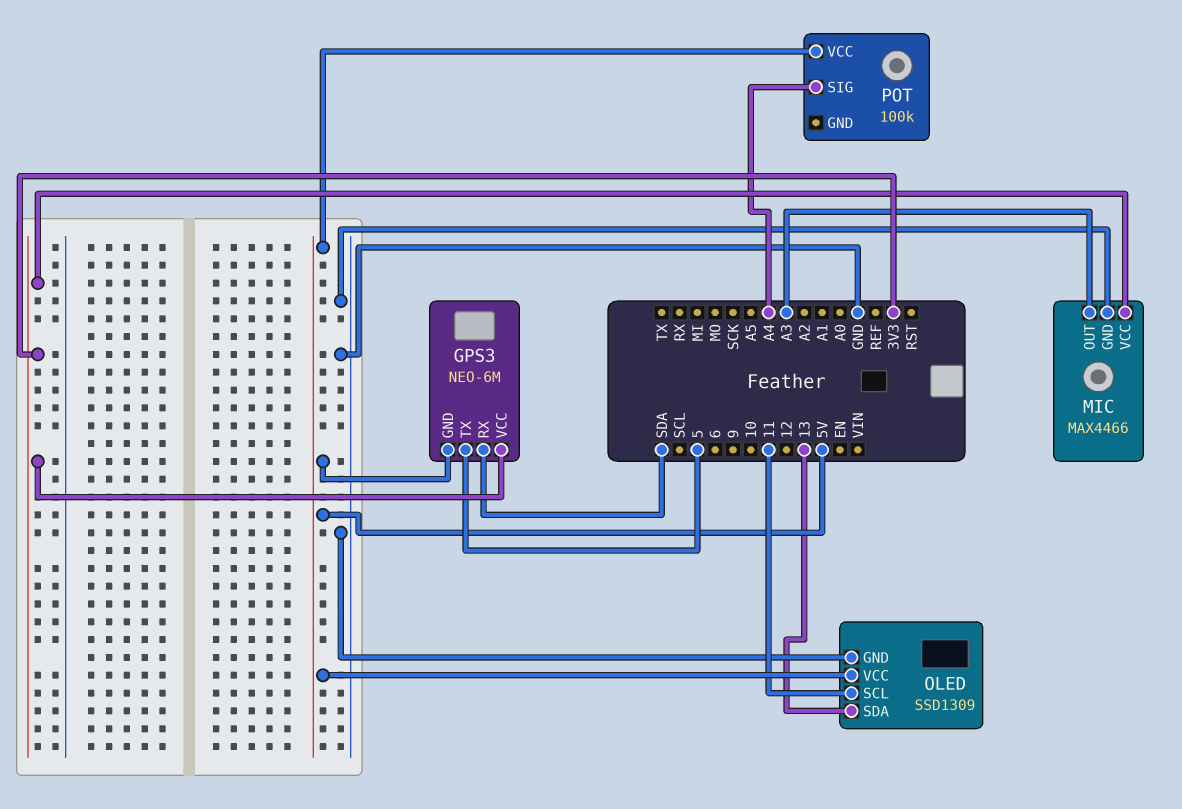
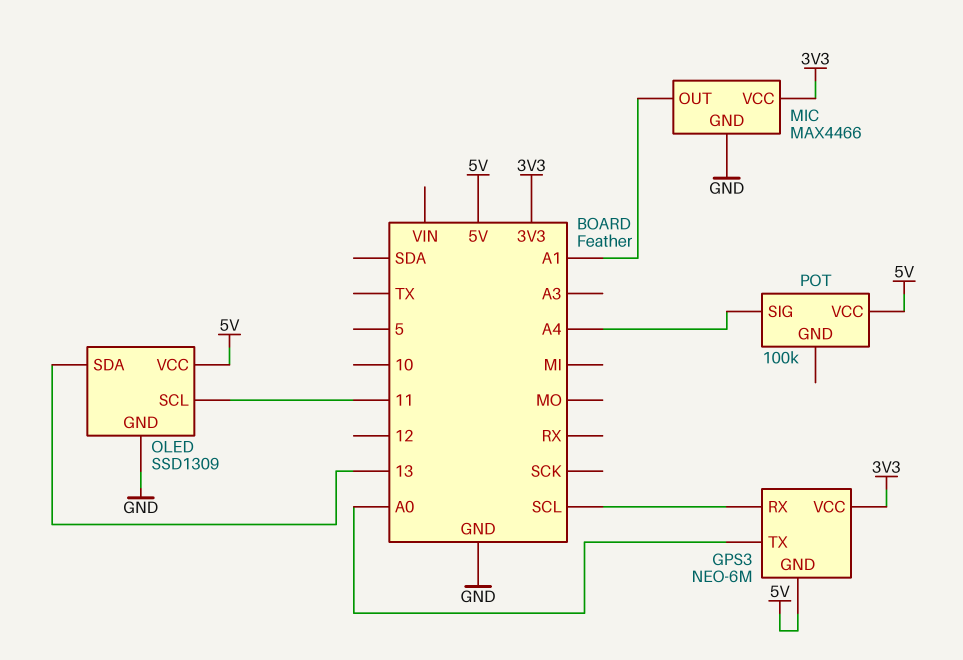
GPS3 pin RX: SDA -> SCL
GPS3 pin TX: 5 -> A0
MIC pin OUT: A3 -> A1

